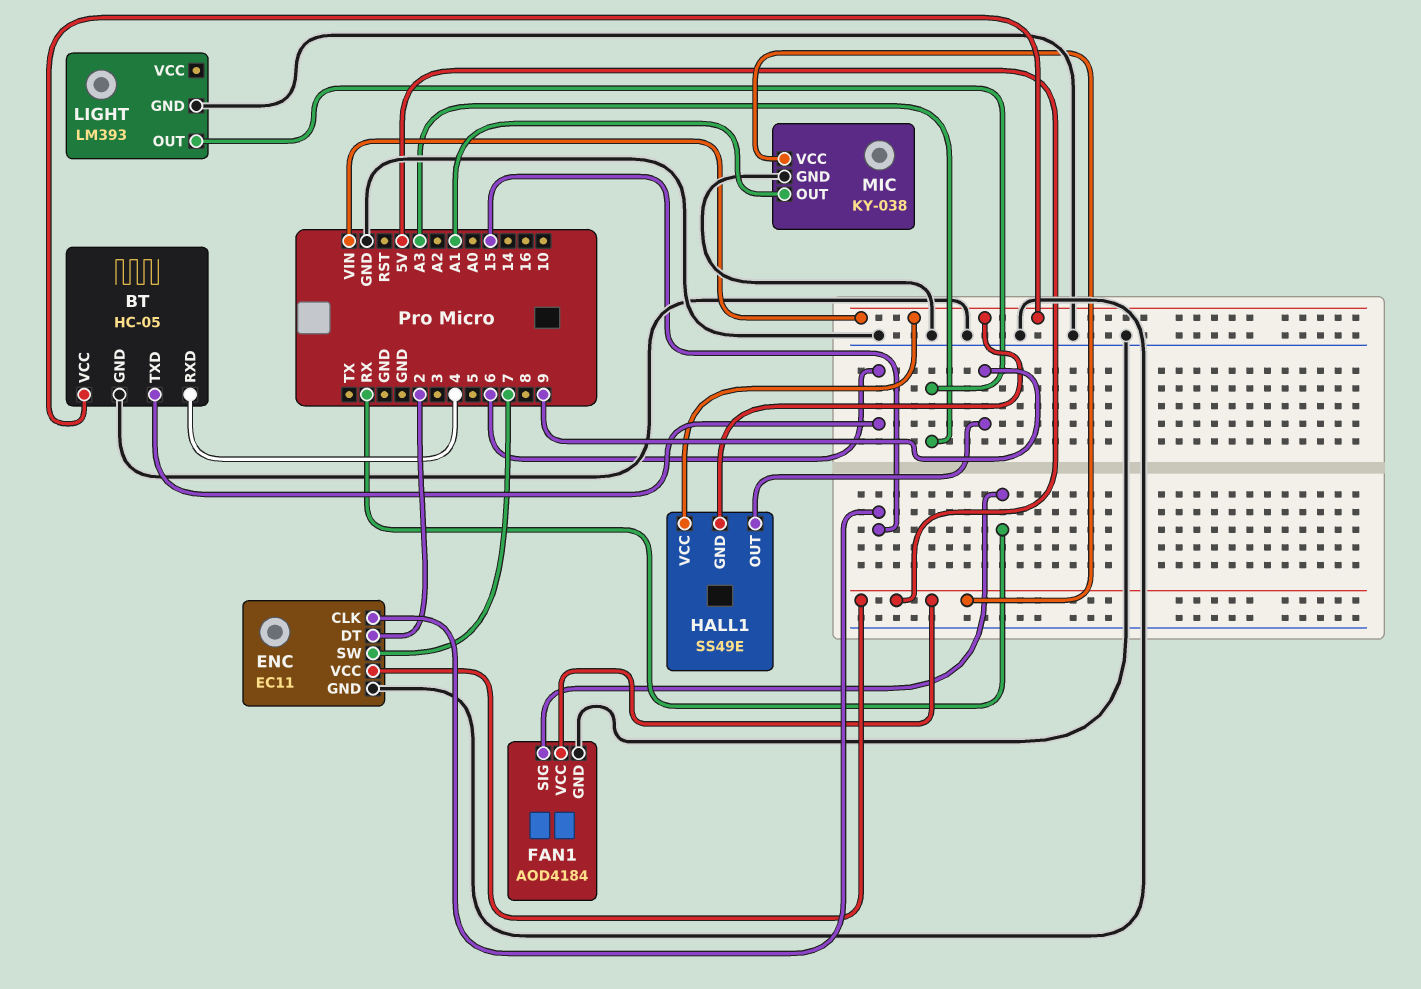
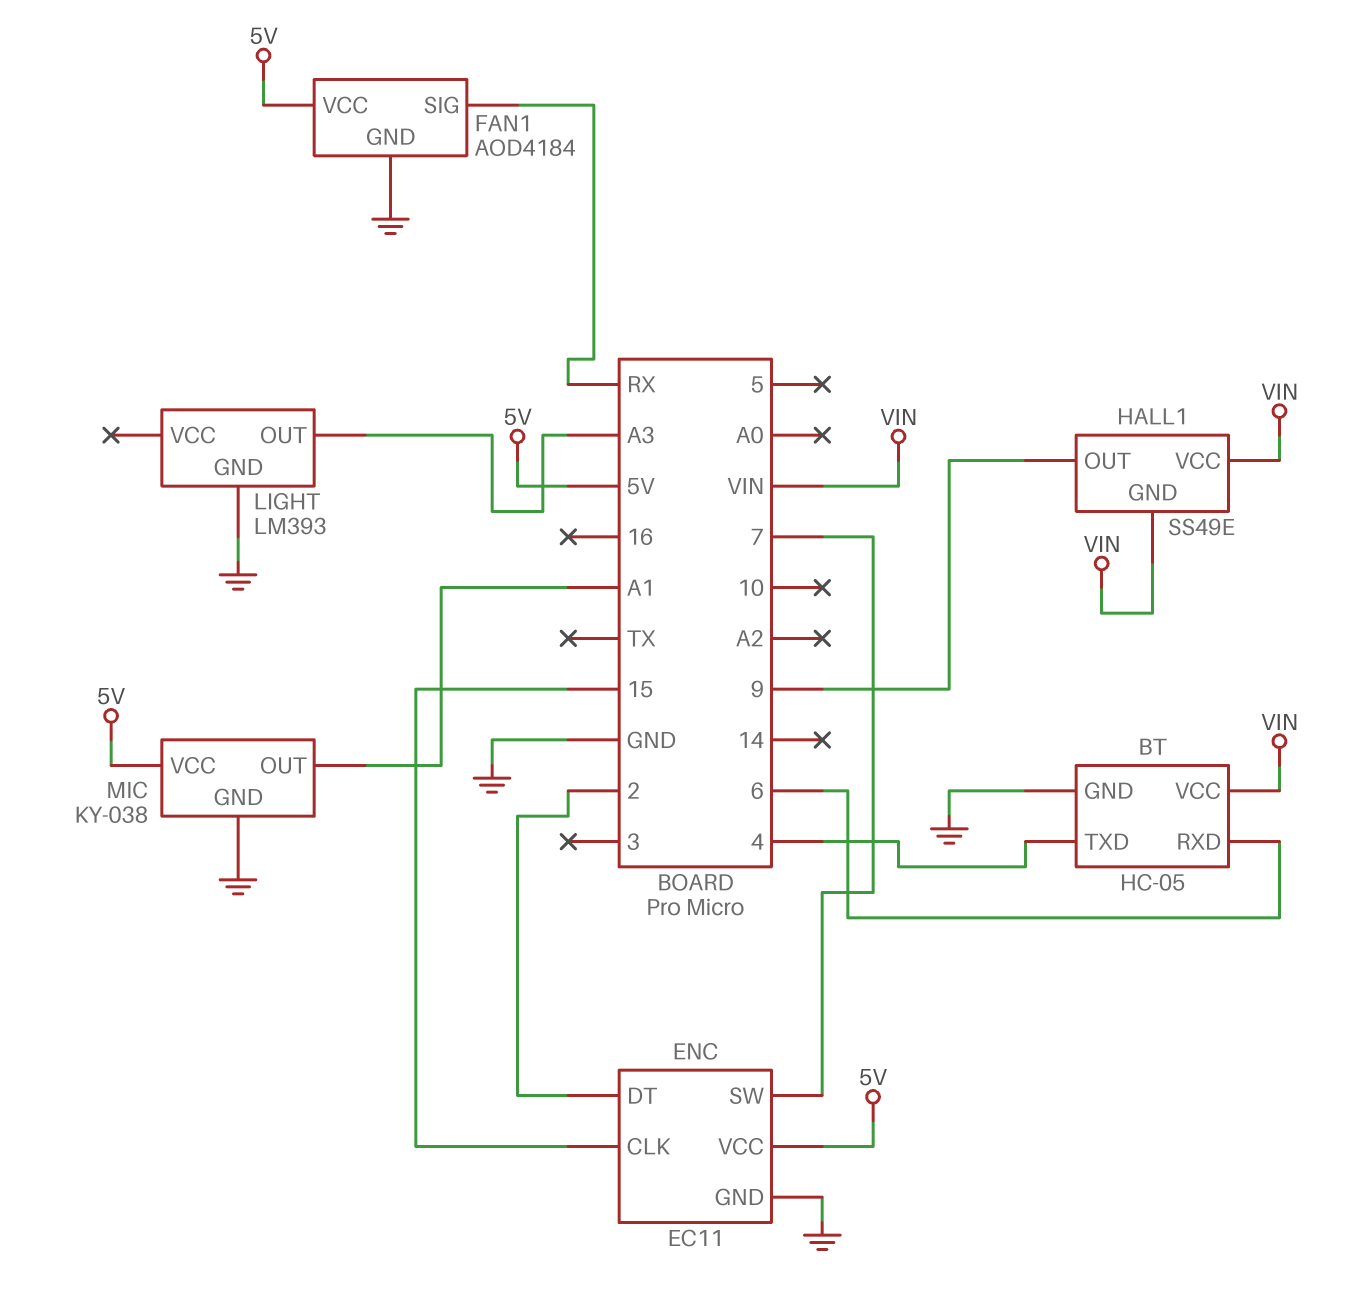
BT pin RXD: 4 -> 6
BT pin TXD: 6 -> 4

